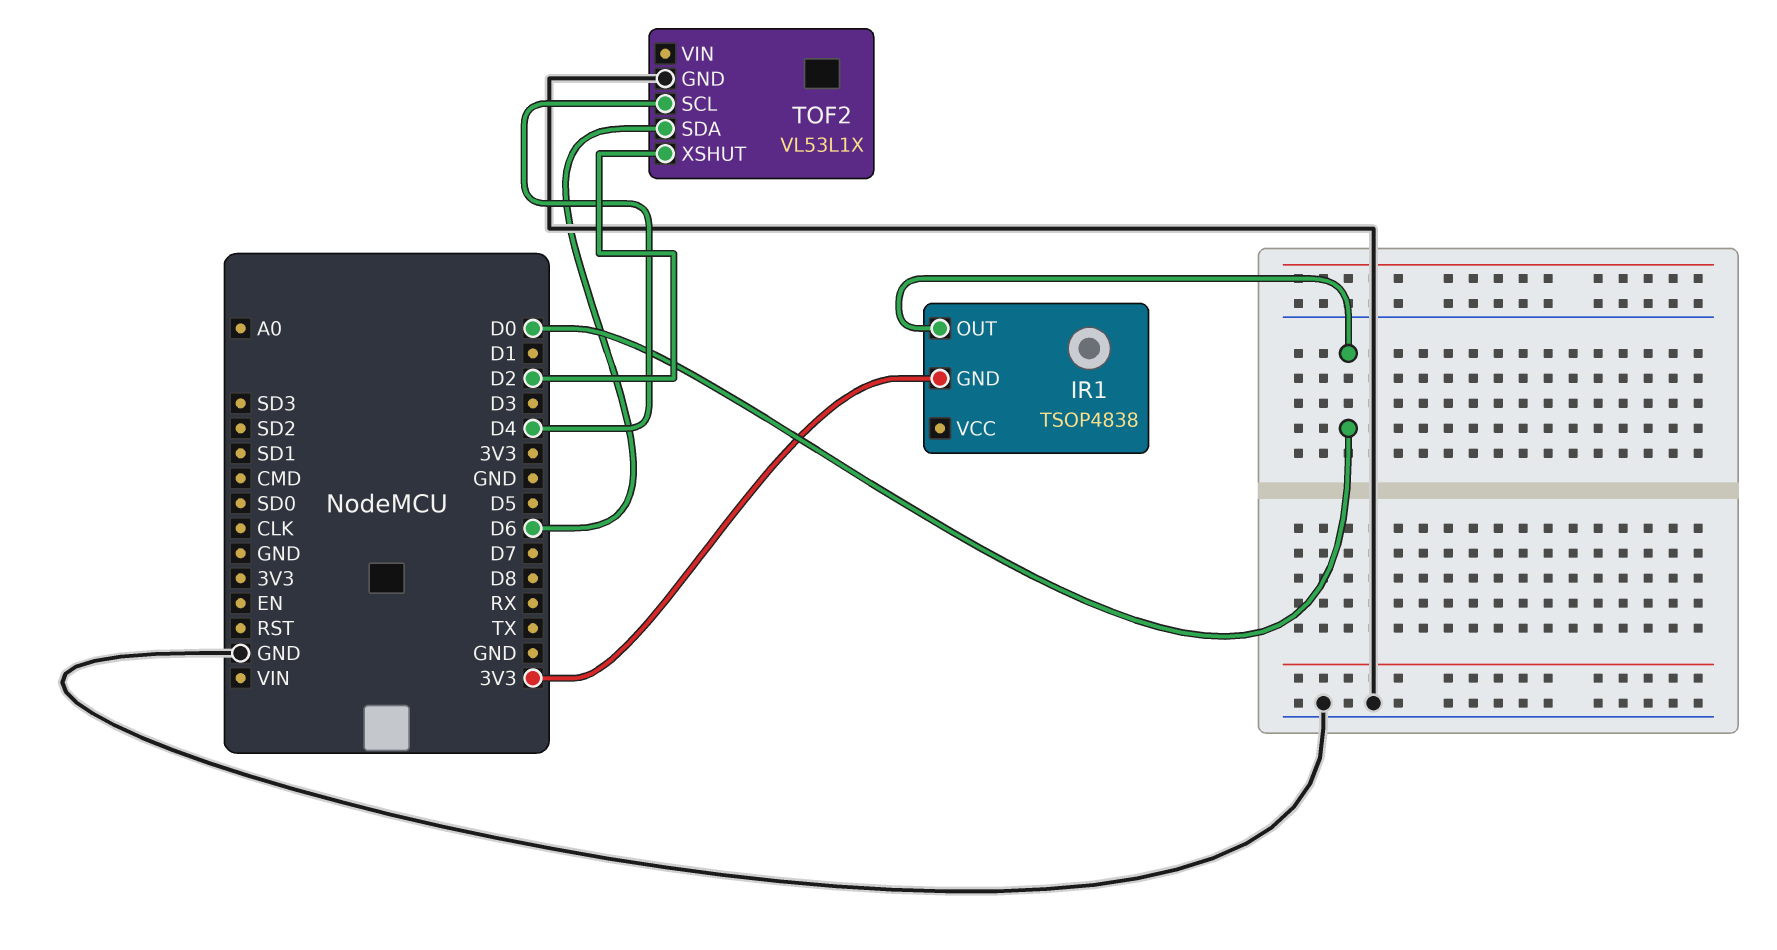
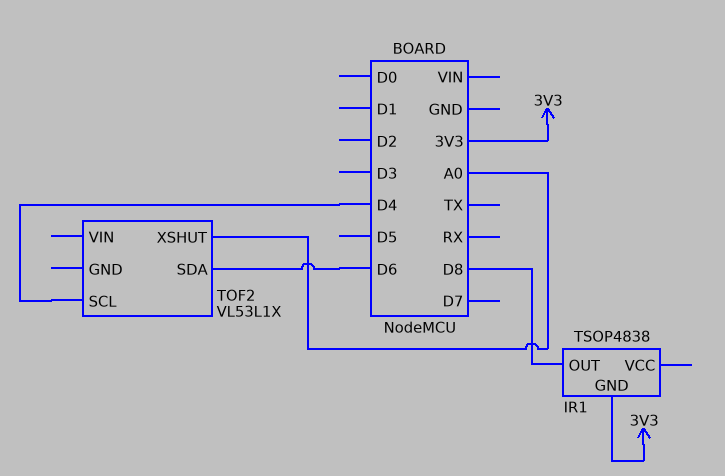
IR1 pin OUT: D0 -> D8
TOF2 pin GND: GND -> none
TOF2 pin XSHUT: D2 -> A0

